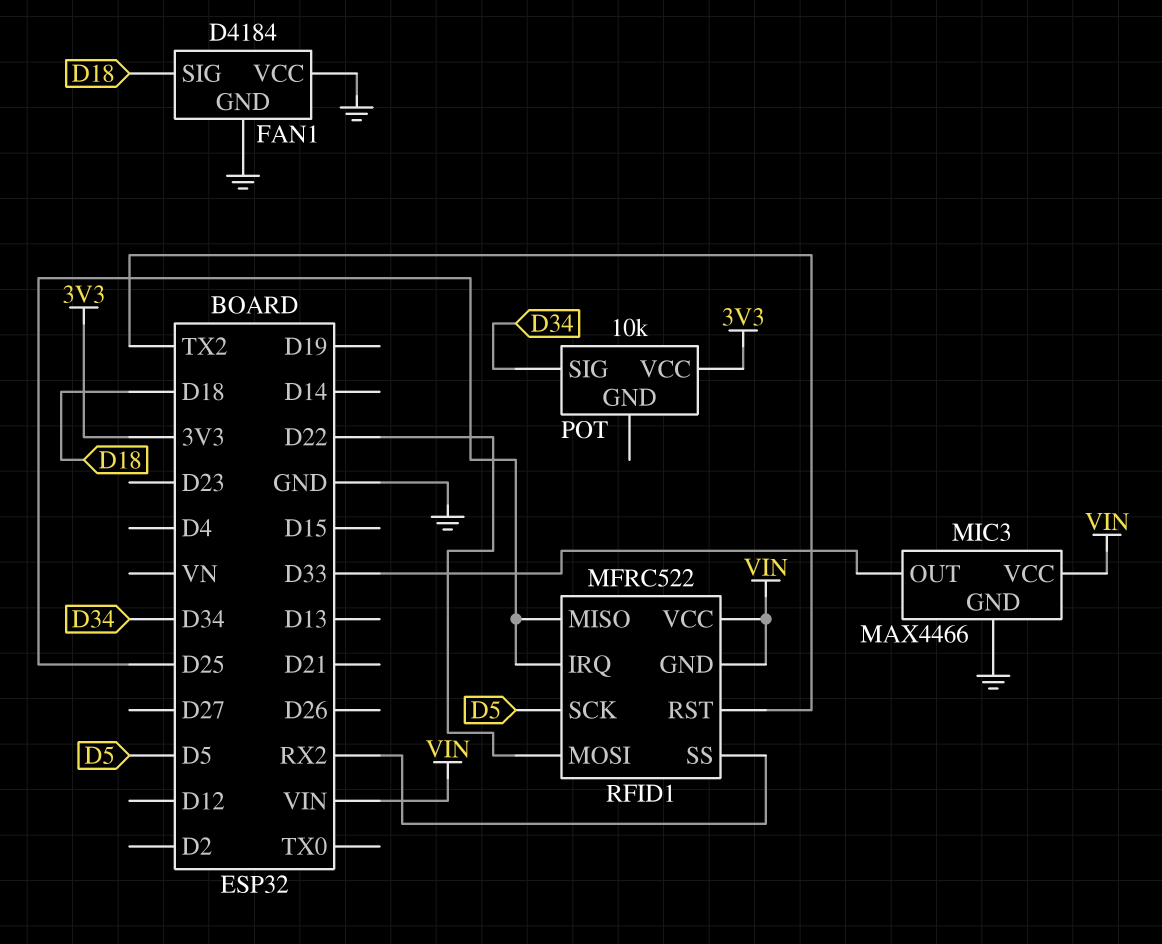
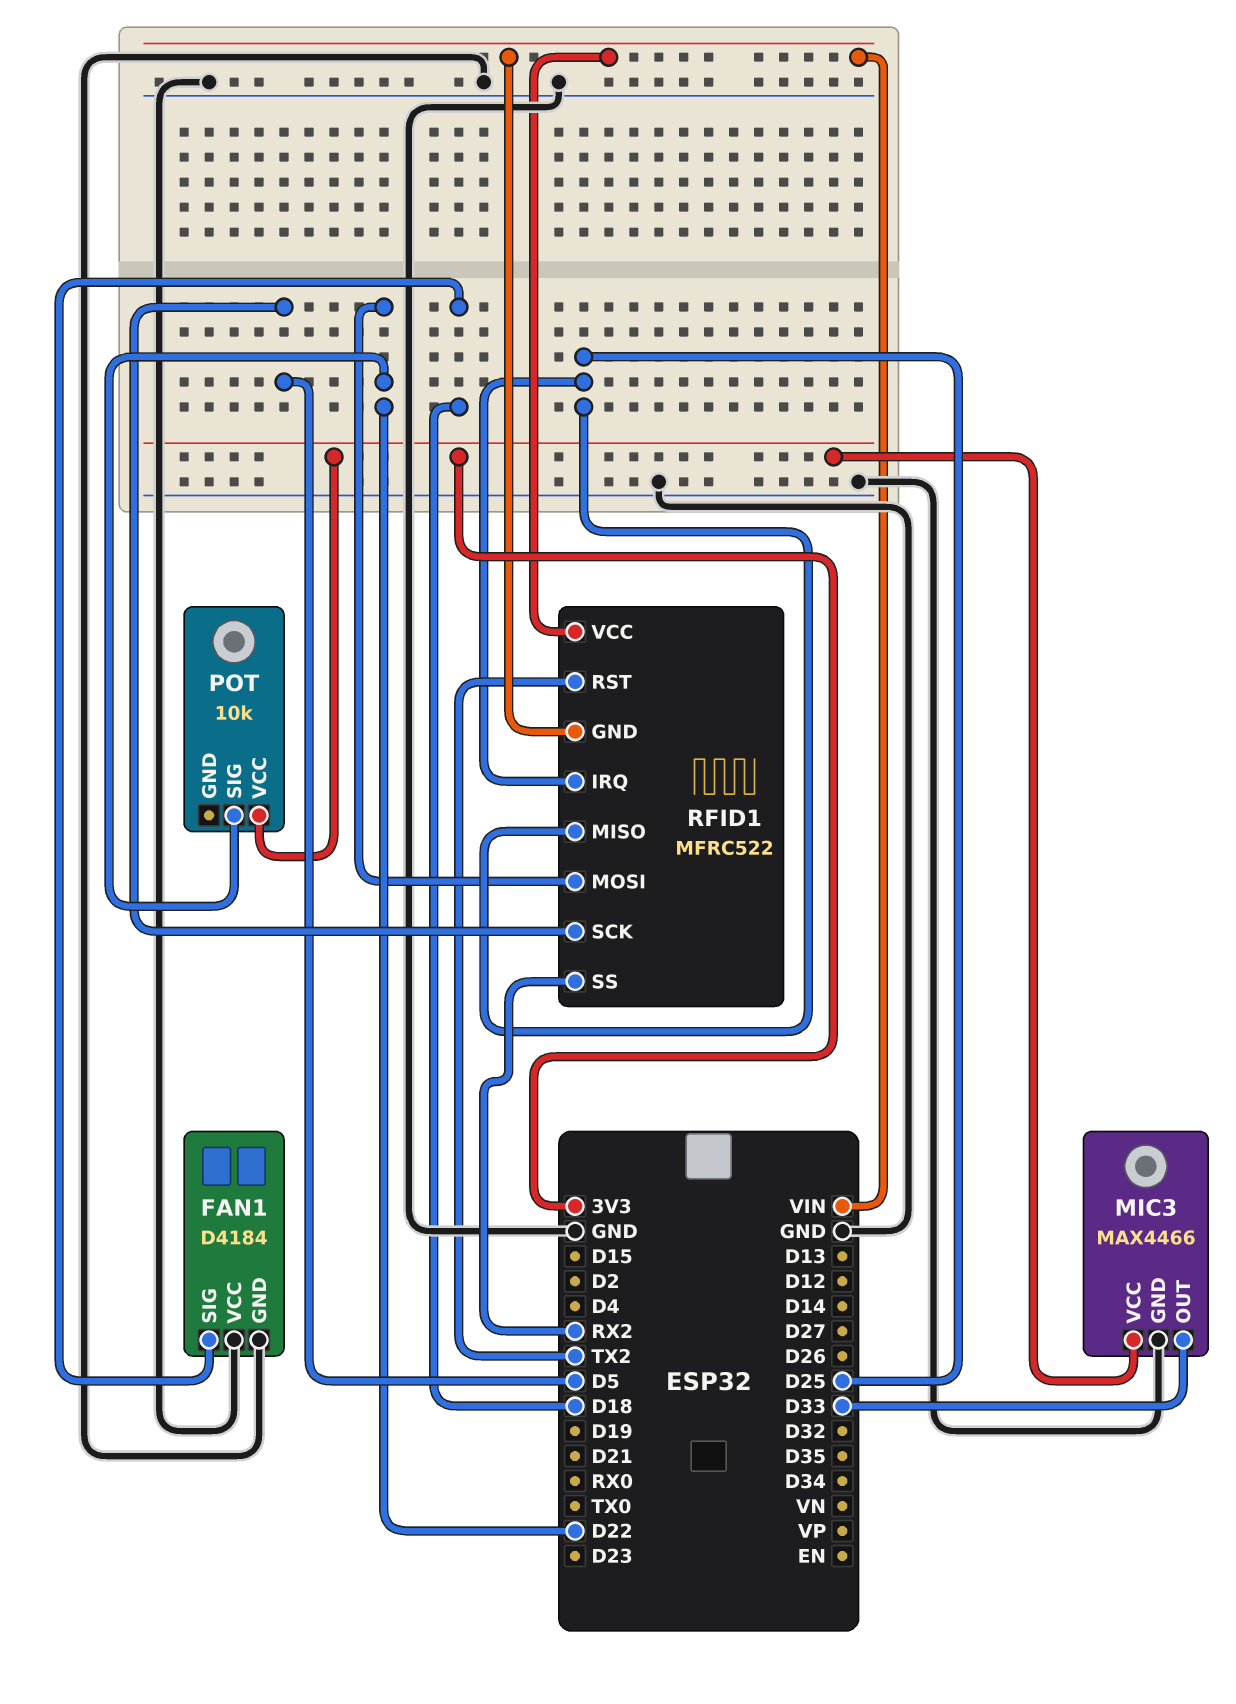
MIC3 pin VCC: VIN -> 3V3
POT pin SIG: D34 -> D22

